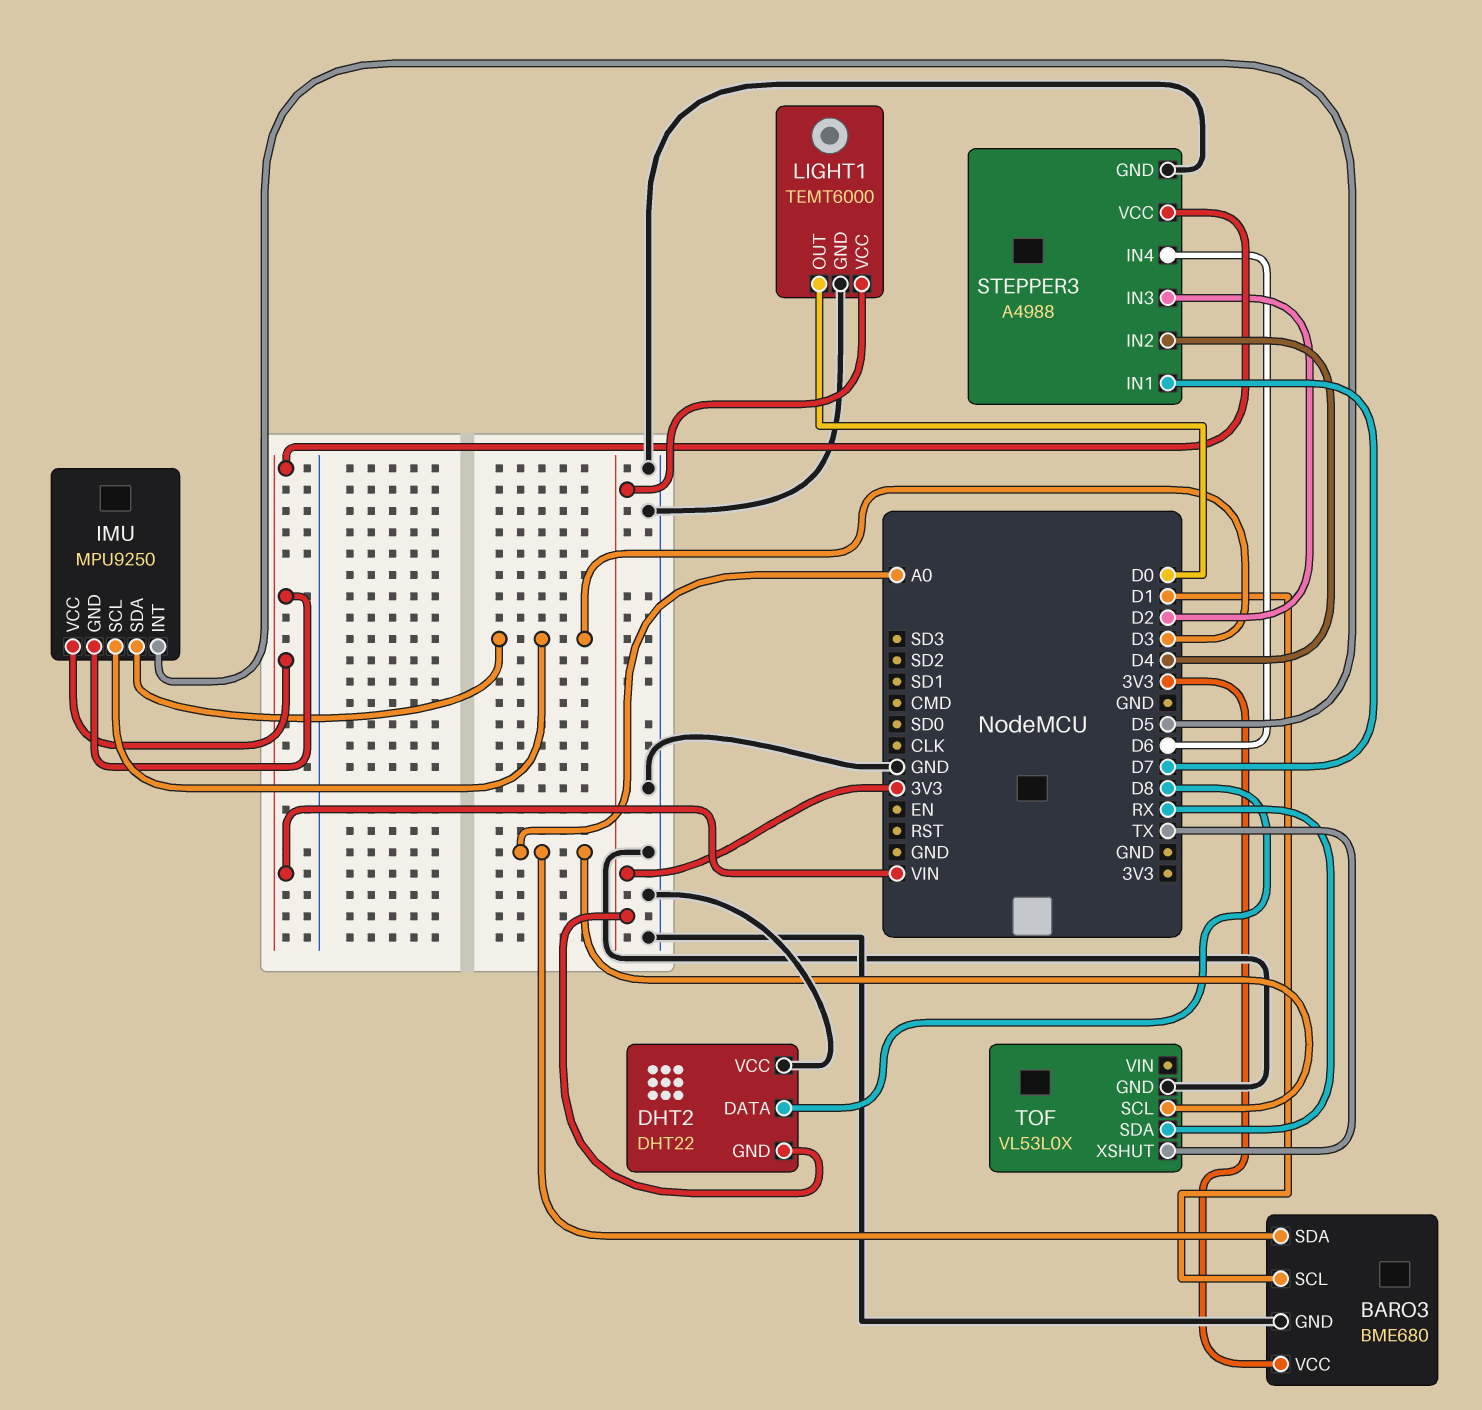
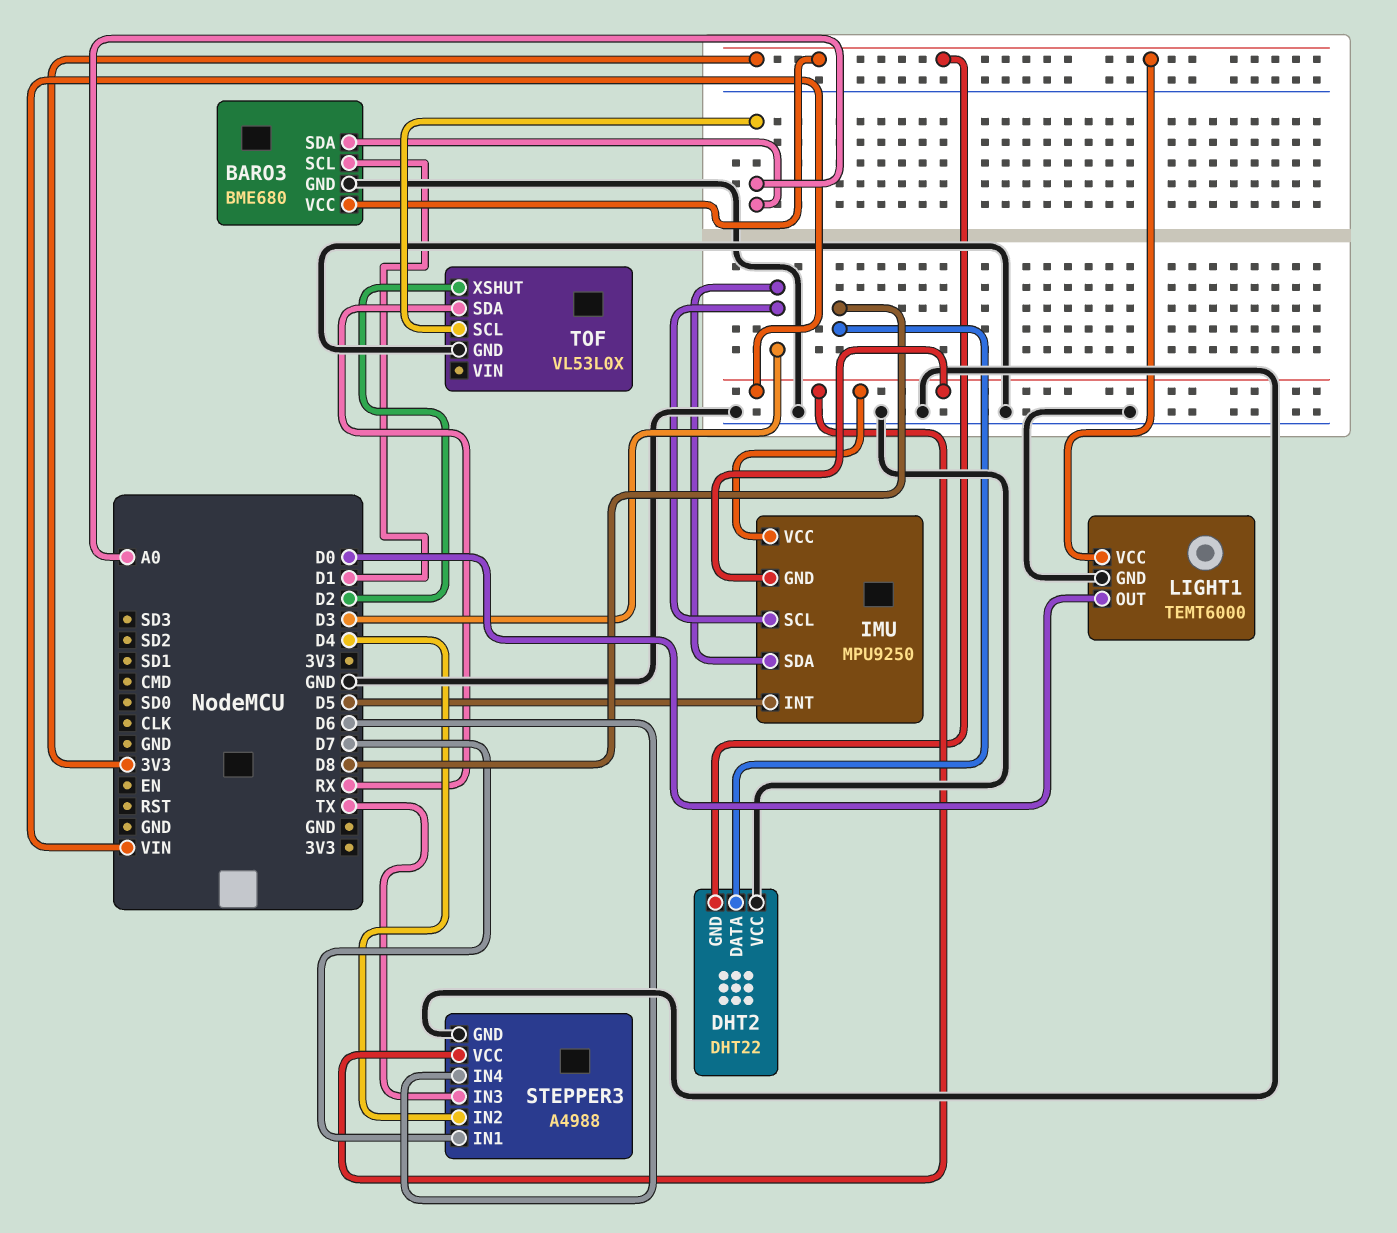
STEPPER3 pin IN3: D2 -> TX
TOF pin XSHUT: TX -> D2

